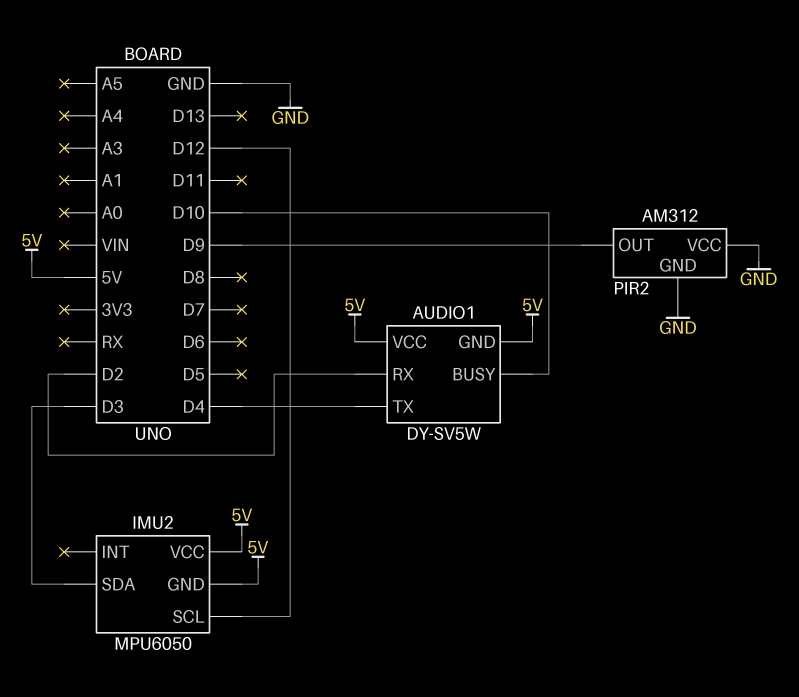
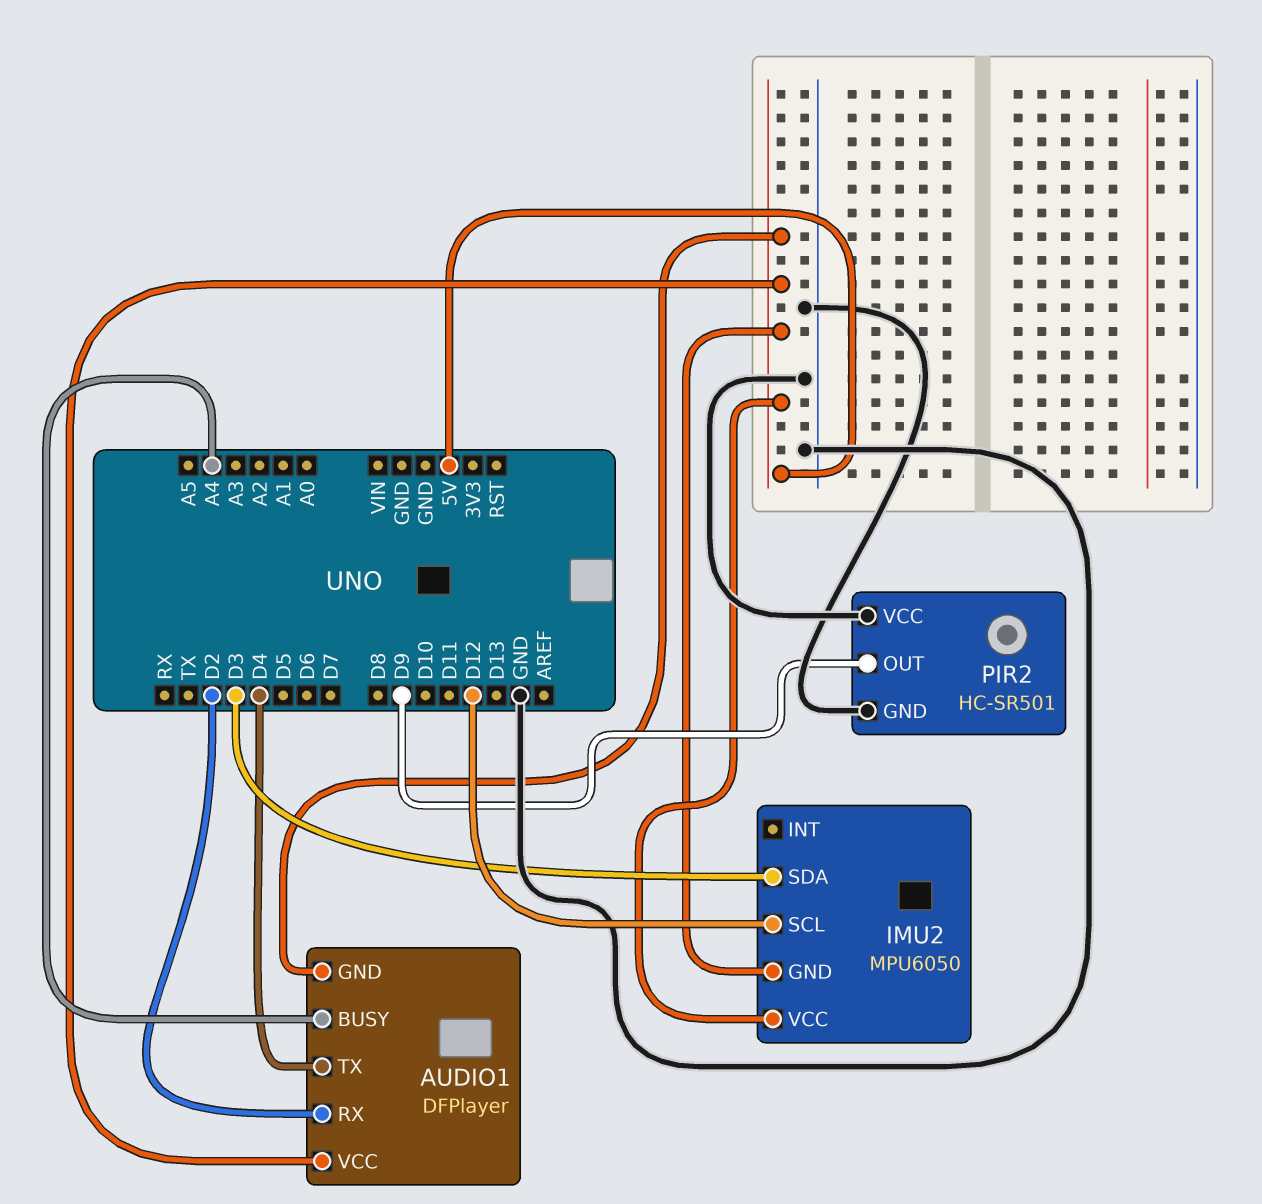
AUDIO1: DY-SV5W -> DFPlayer
AUDIO1 pin BUSY: D10 -> A4
PIR2: AM312 -> HC-SR501

